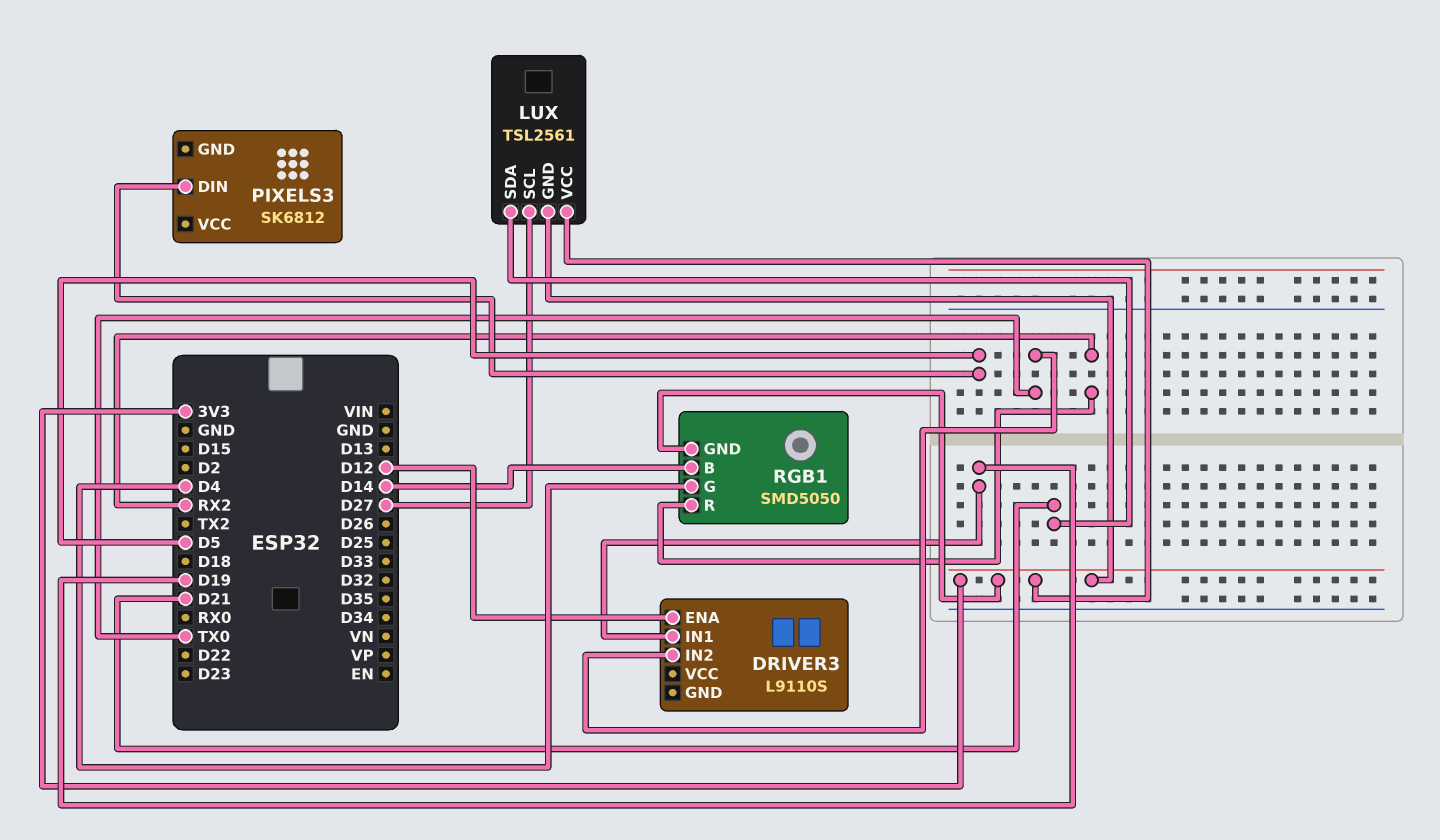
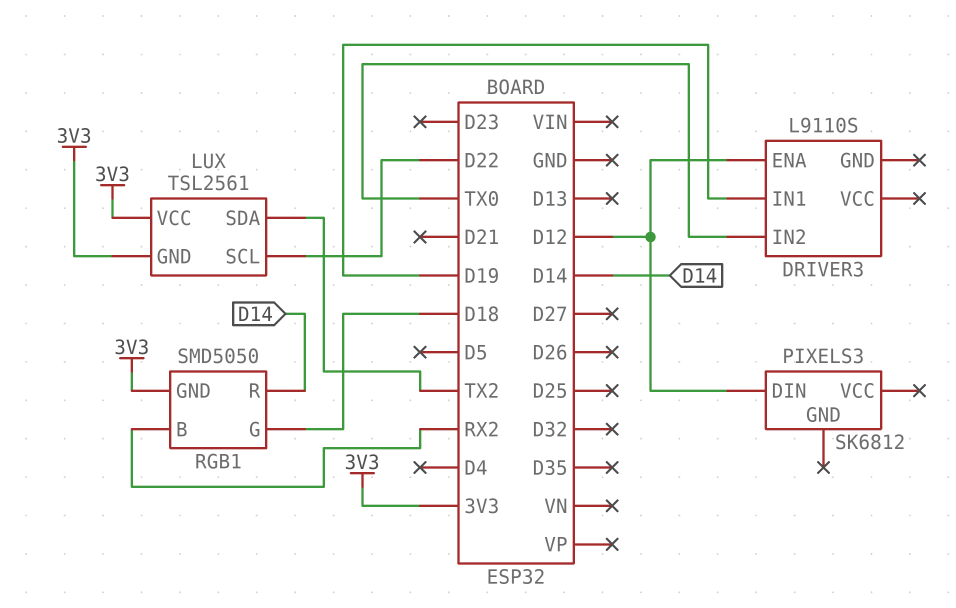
LUX pin SCL: D27 -> D22
LUX pin SDA: D21 -> TX2
PIXELS3 pin DIN: D5 -> D12
RGB1 pin B: D14 -> RX2
RGB1 pin G: D4 -> D18
RGB1 pin R: RX2 -> D14

